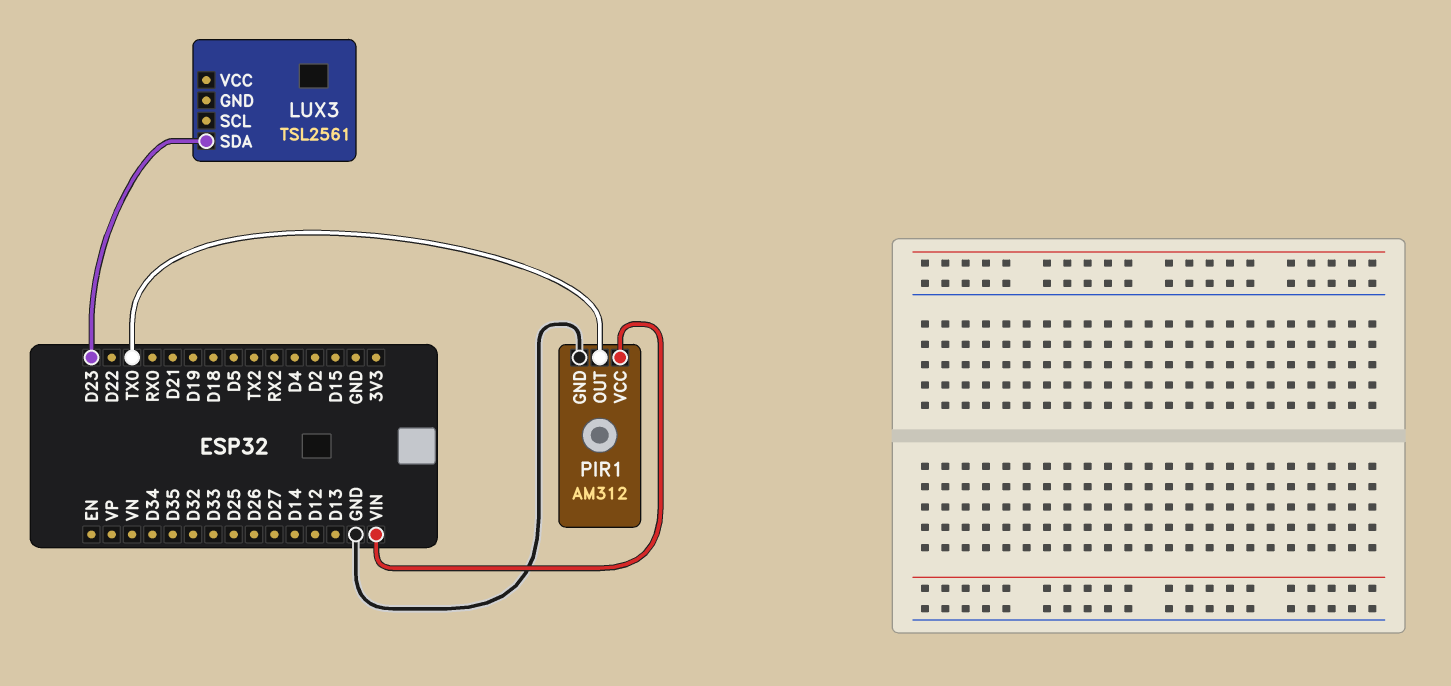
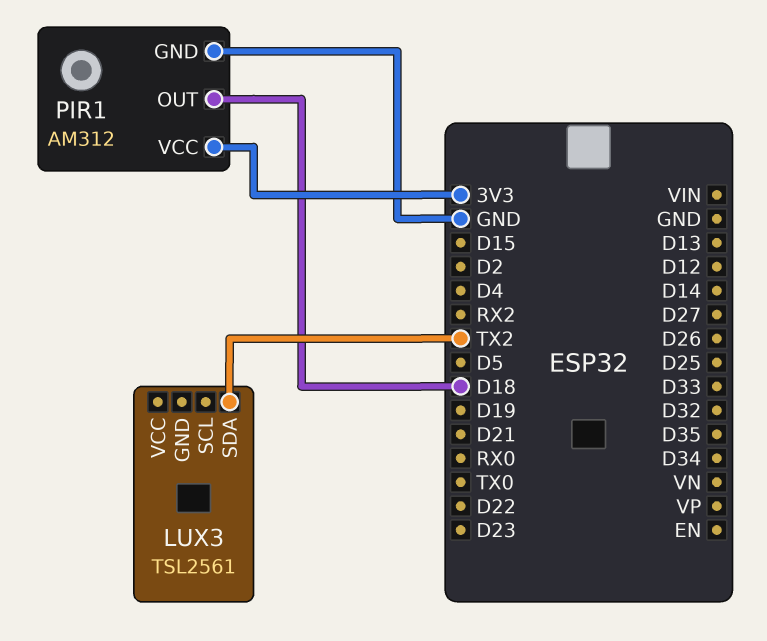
LUX3 pin SDA: D23 -> TX2
PIR1 pin OUT: TX0 -> D18
PIR1 pin VCC: VIN -> 3V3

